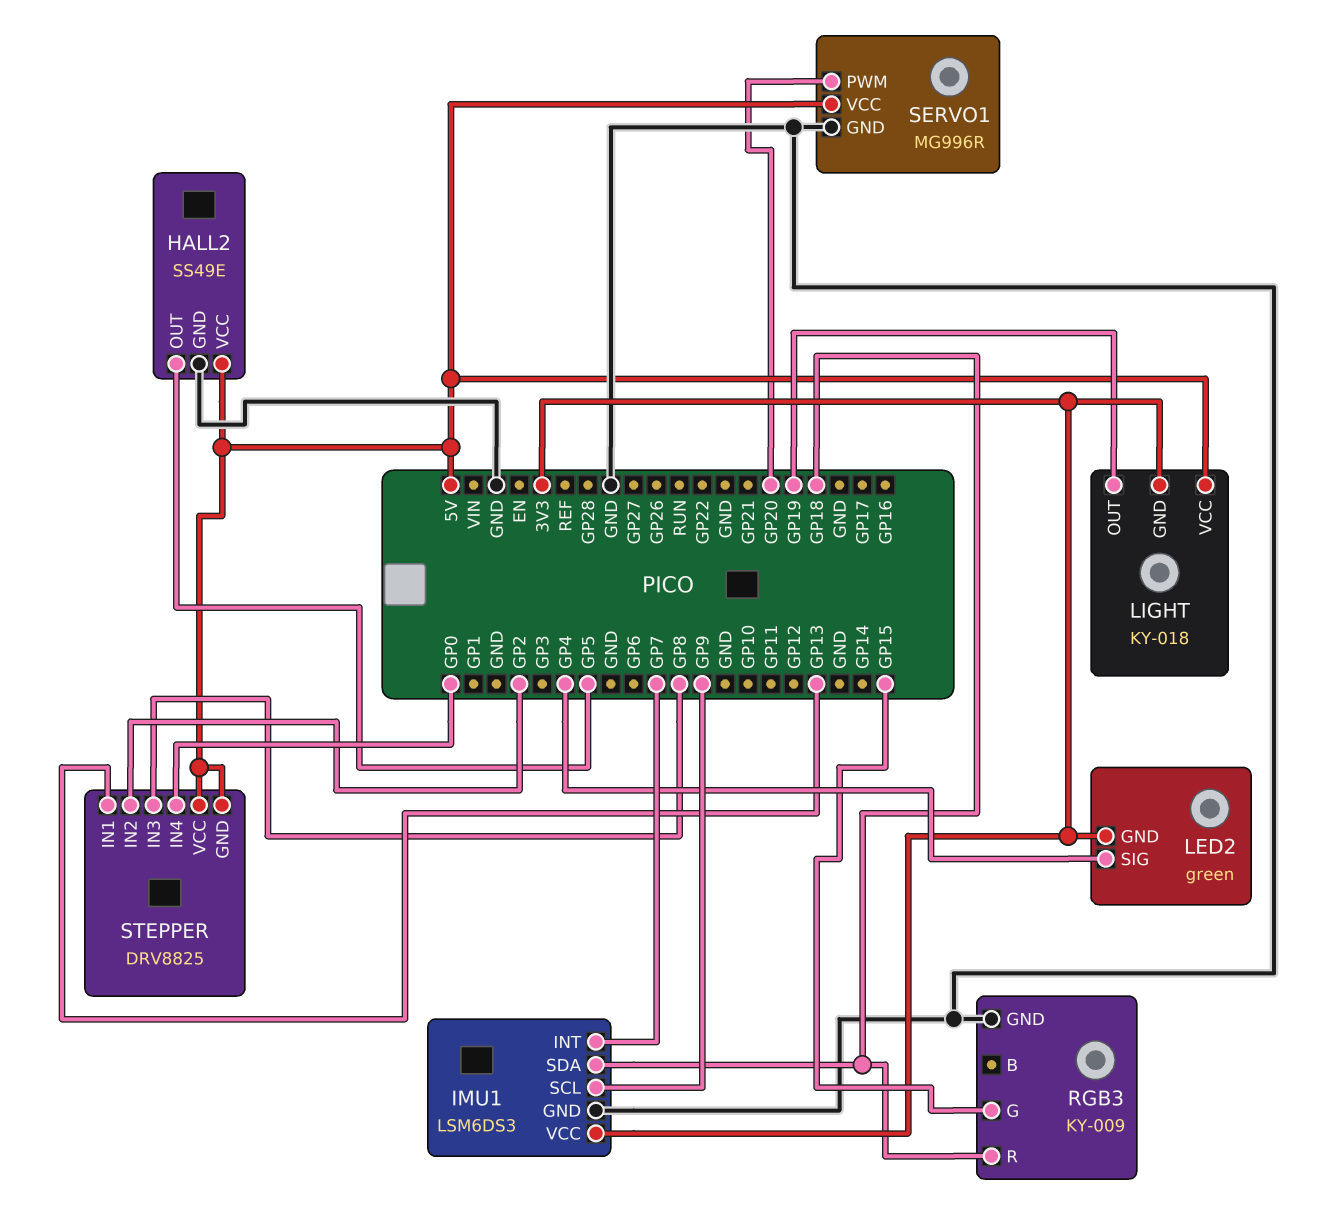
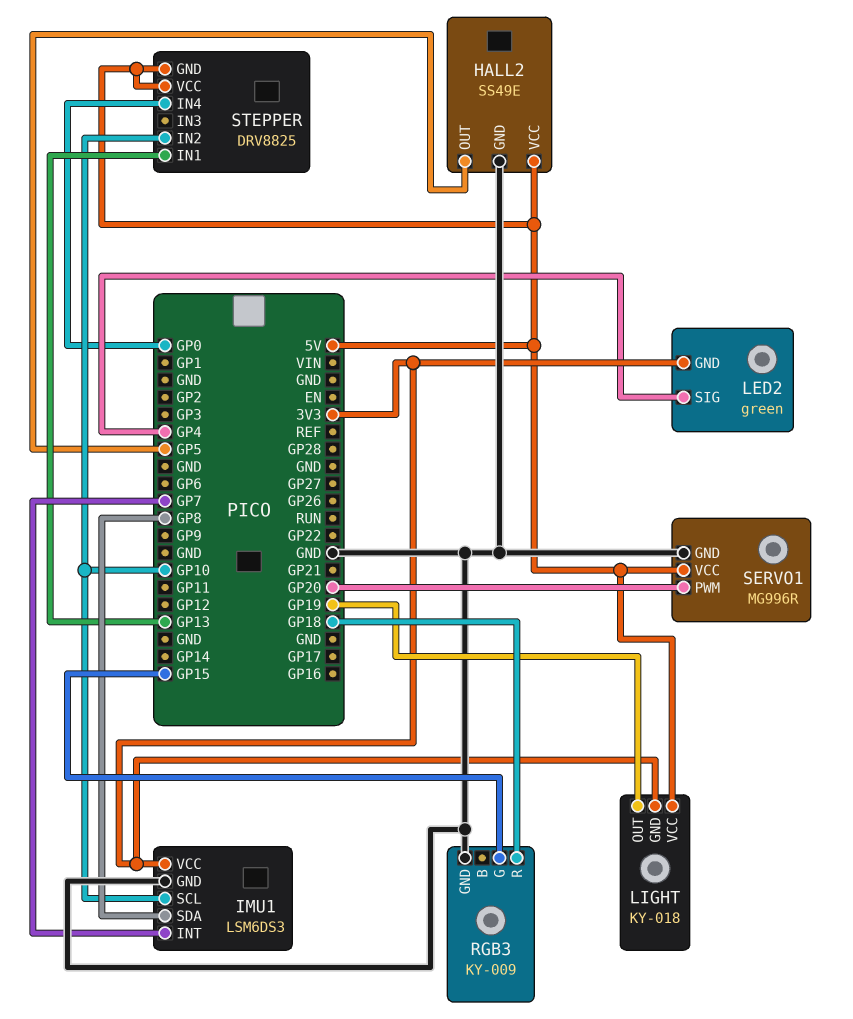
IMU1 pin SCL: GP9 -> GP10
IMU1 pin SDA: GP18 -> GP8
STEPPER pin IN2: GP2 -> GP10
STEPPER pin IN3: GP8 -> none

